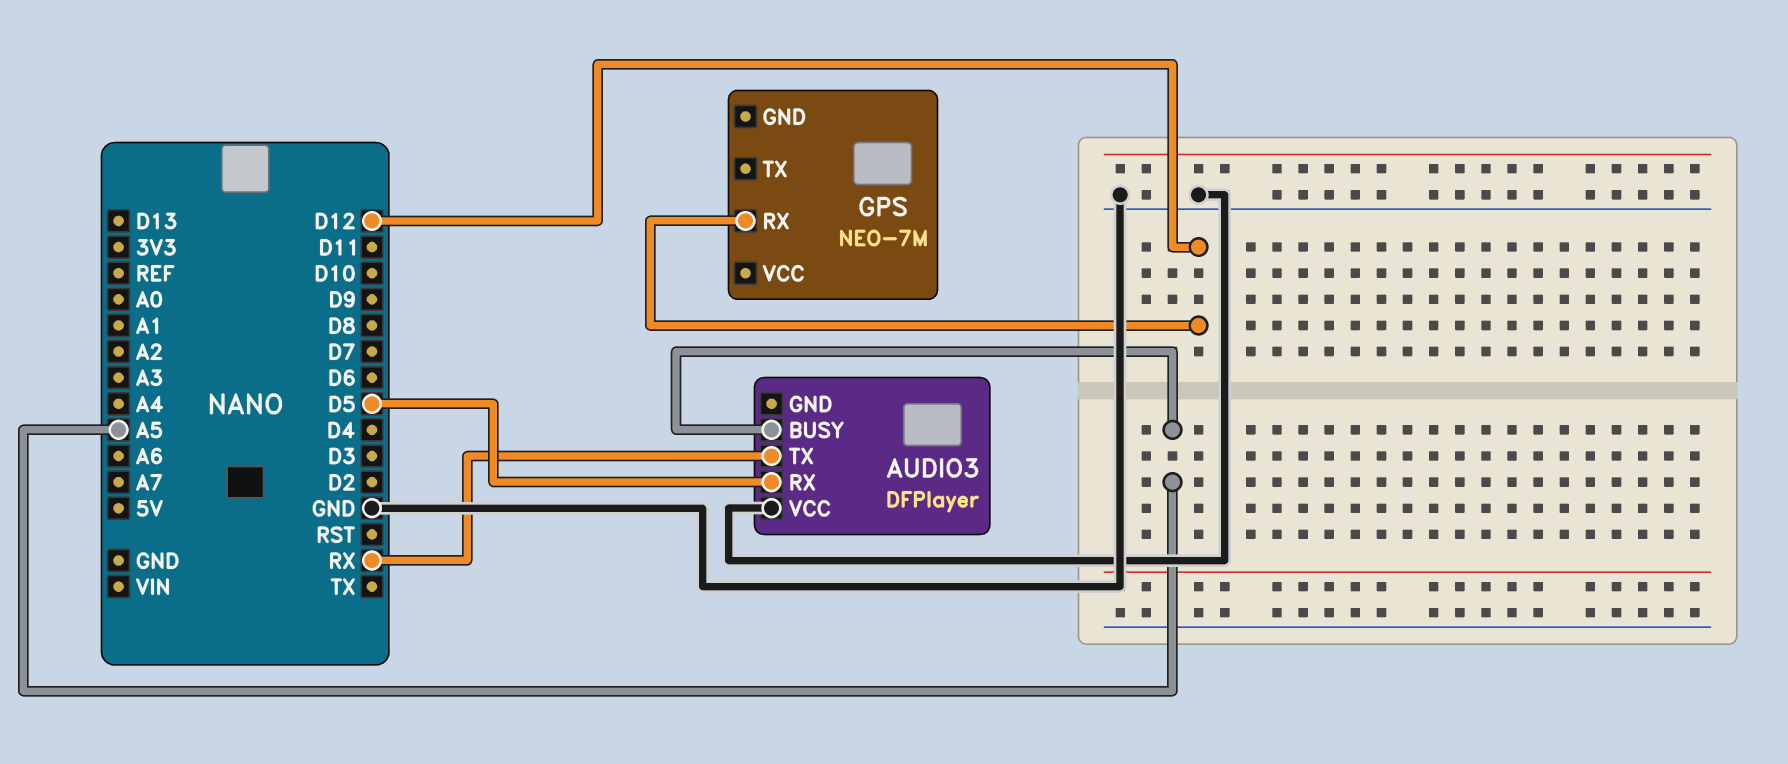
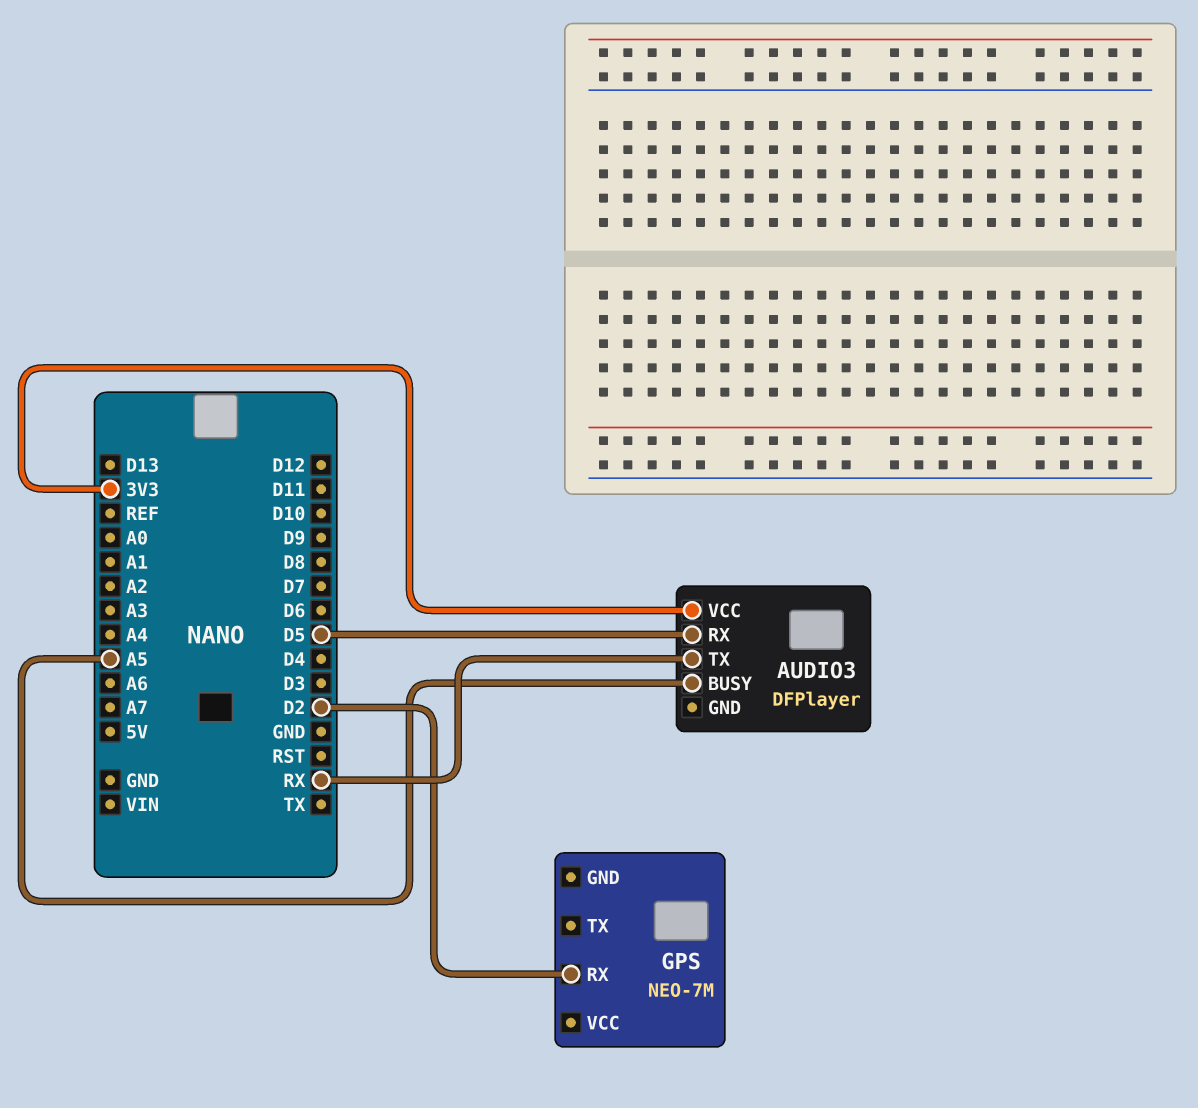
AUDIO3 pin VCC: GND -> 3V3
GPS pin RX: D12 -> D2

